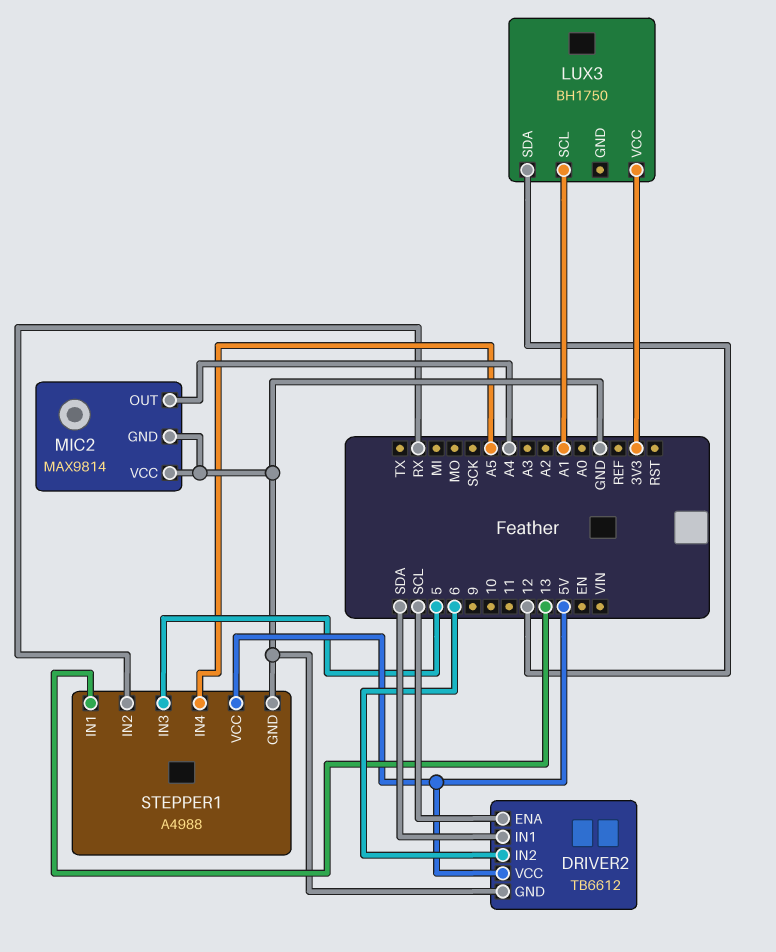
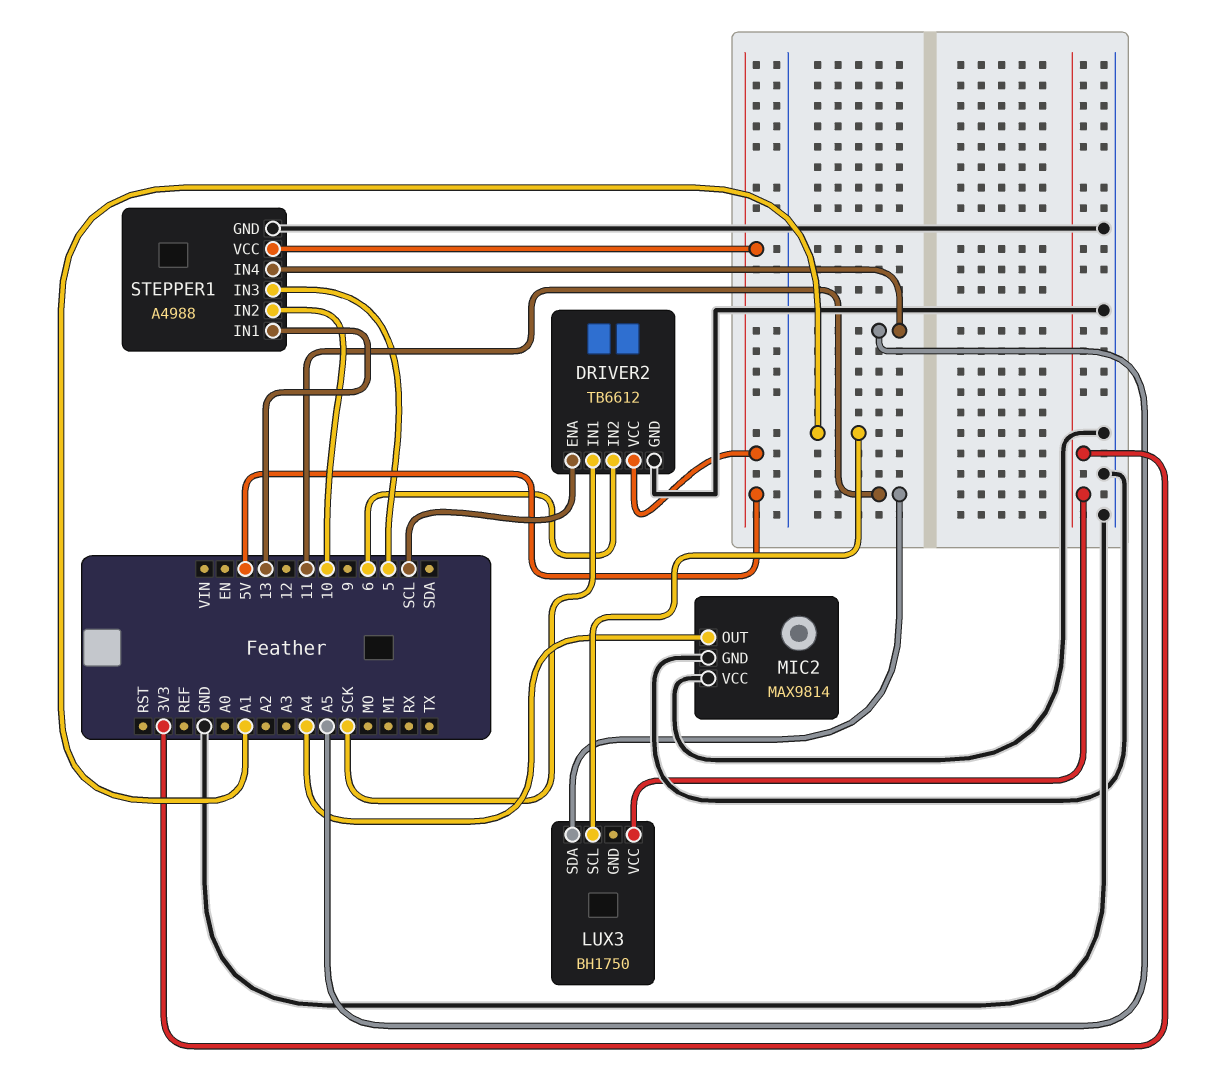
DRIVER2 pin IN1: SDA -> SCK
LUX3 pin SDA: 12 -> 11
STEPPER1 pin IN2: RX -> 10

